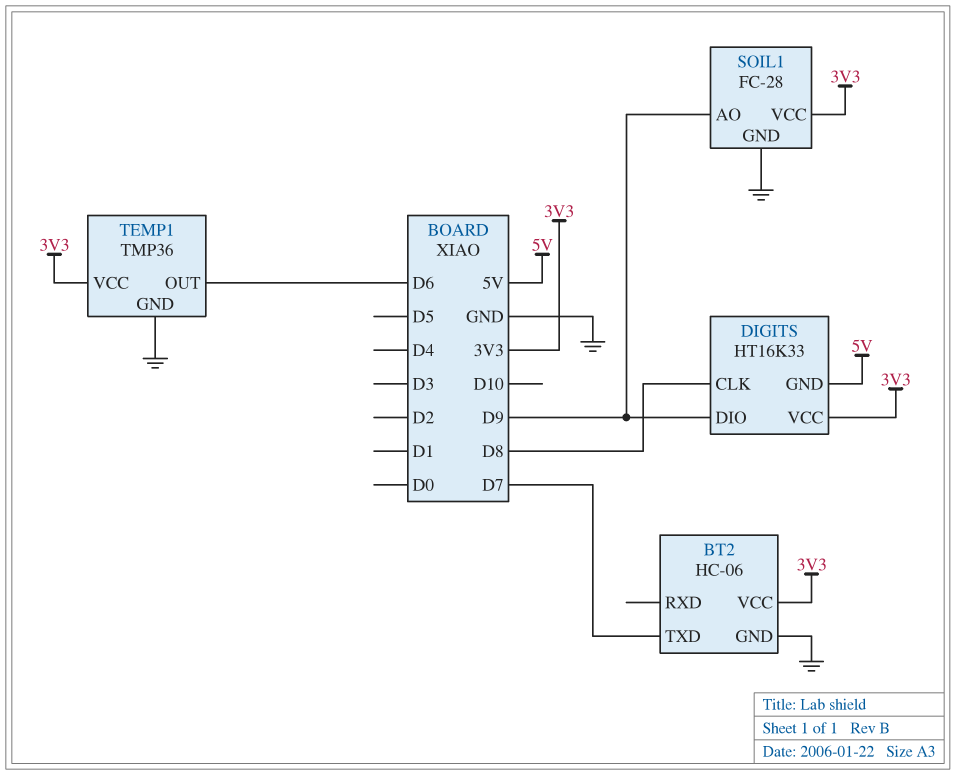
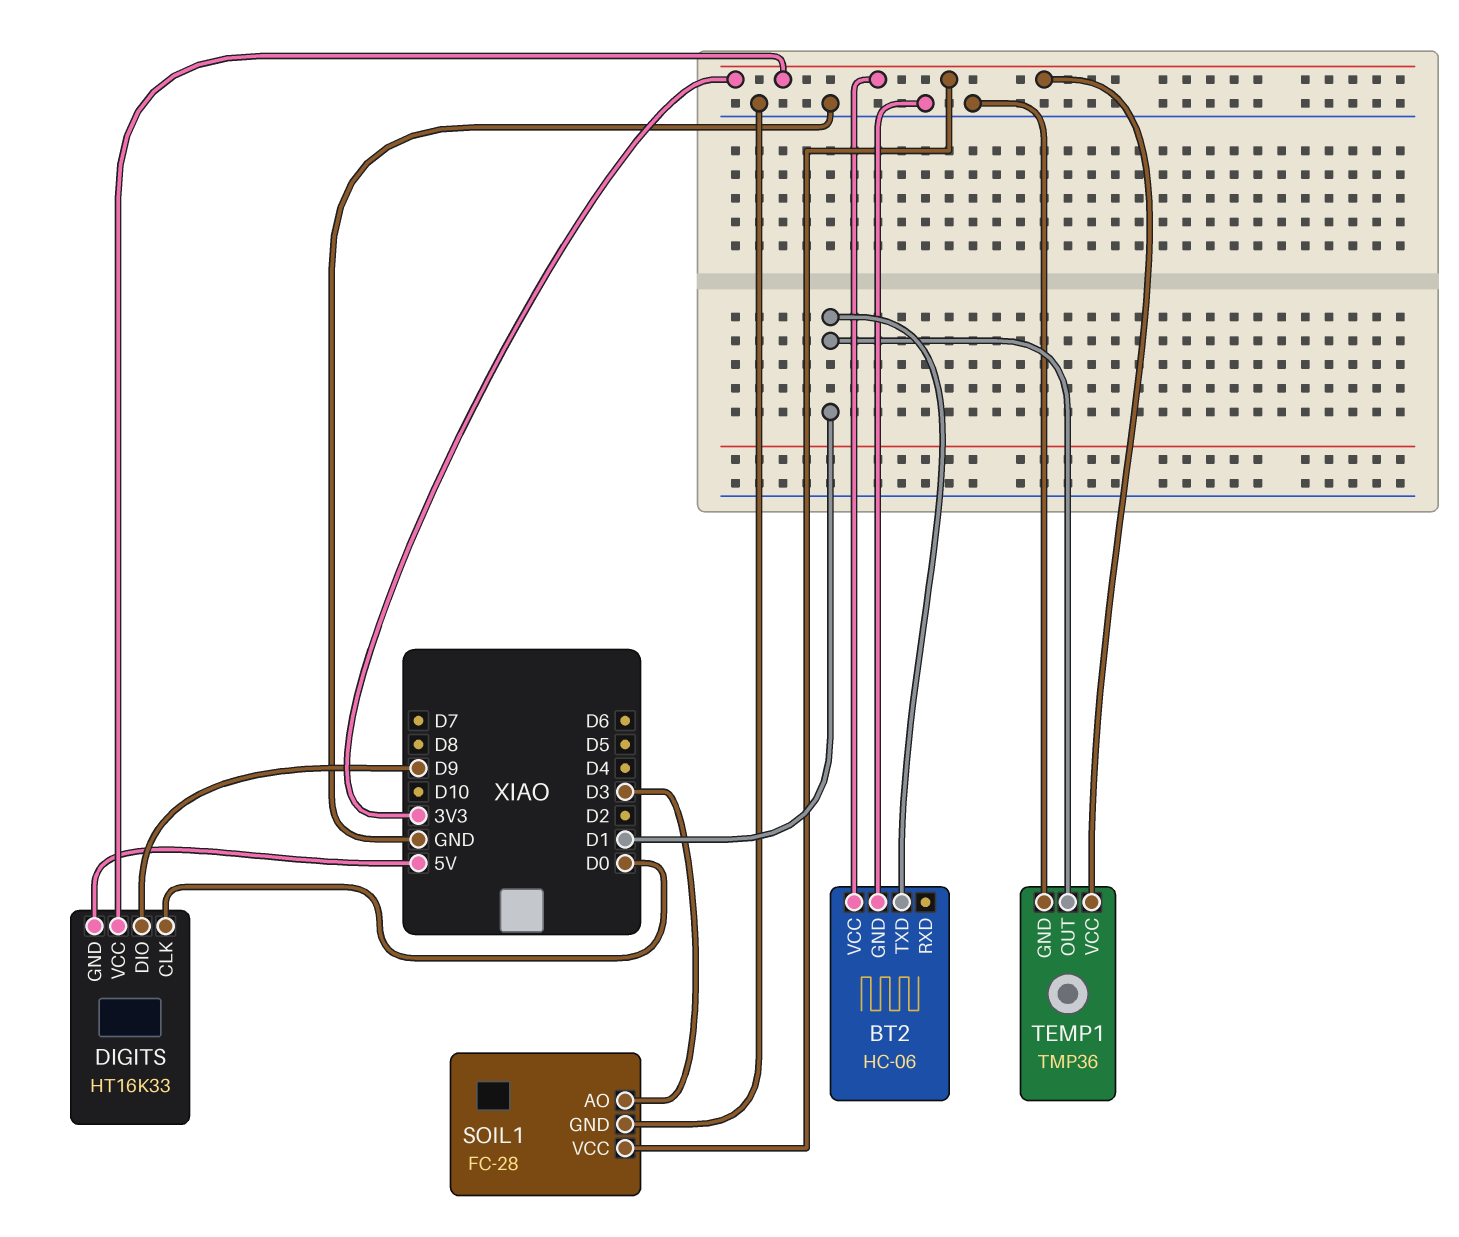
BT2 pin TXD: D7 -> D1
DIGITS pin CLK: D8 -> D0
SOIL1 pin AO: D9 -> D3
TEMP1 pin OUT: D6 -> D1

